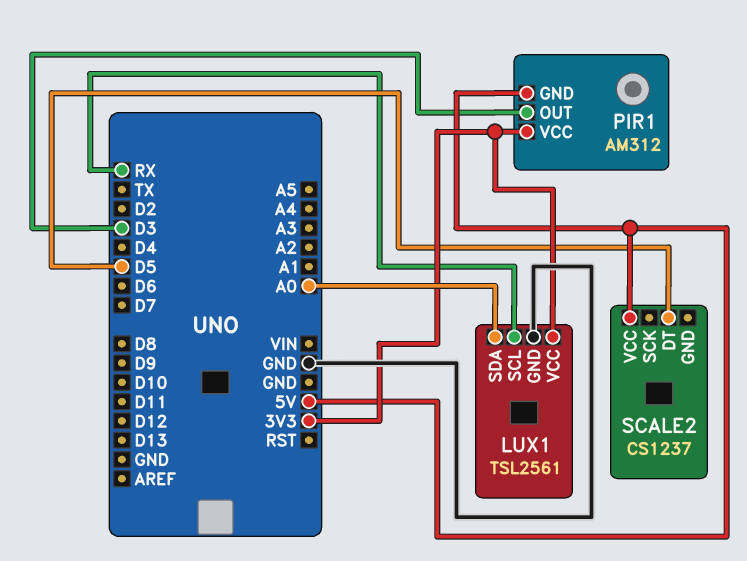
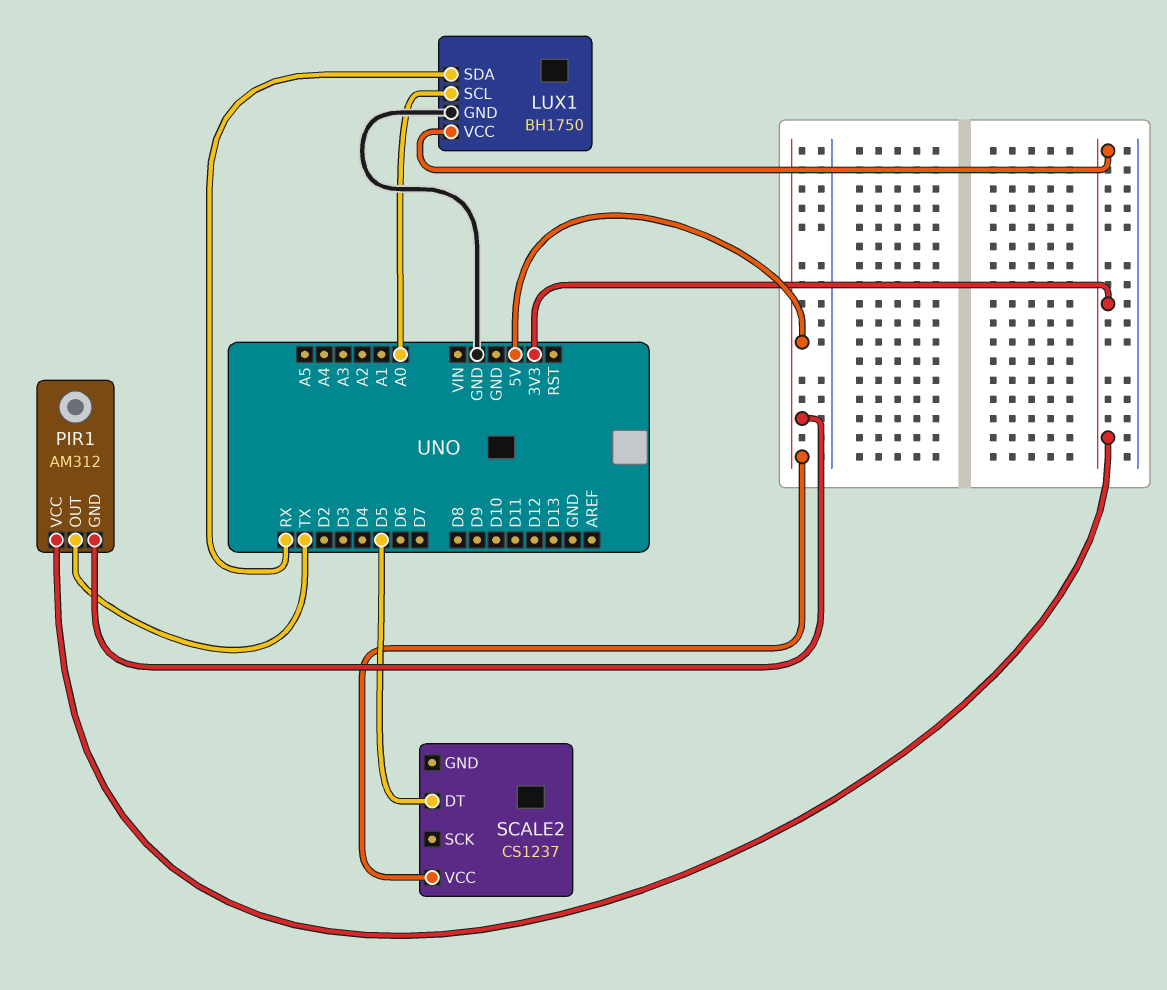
LUX1: TSL2561 -> BH1750
LUX1 pin SCL: RX -> A0
LUX1 pin SDA: A0 -> RX
PIR1 pin OUT: D3 -> TX

